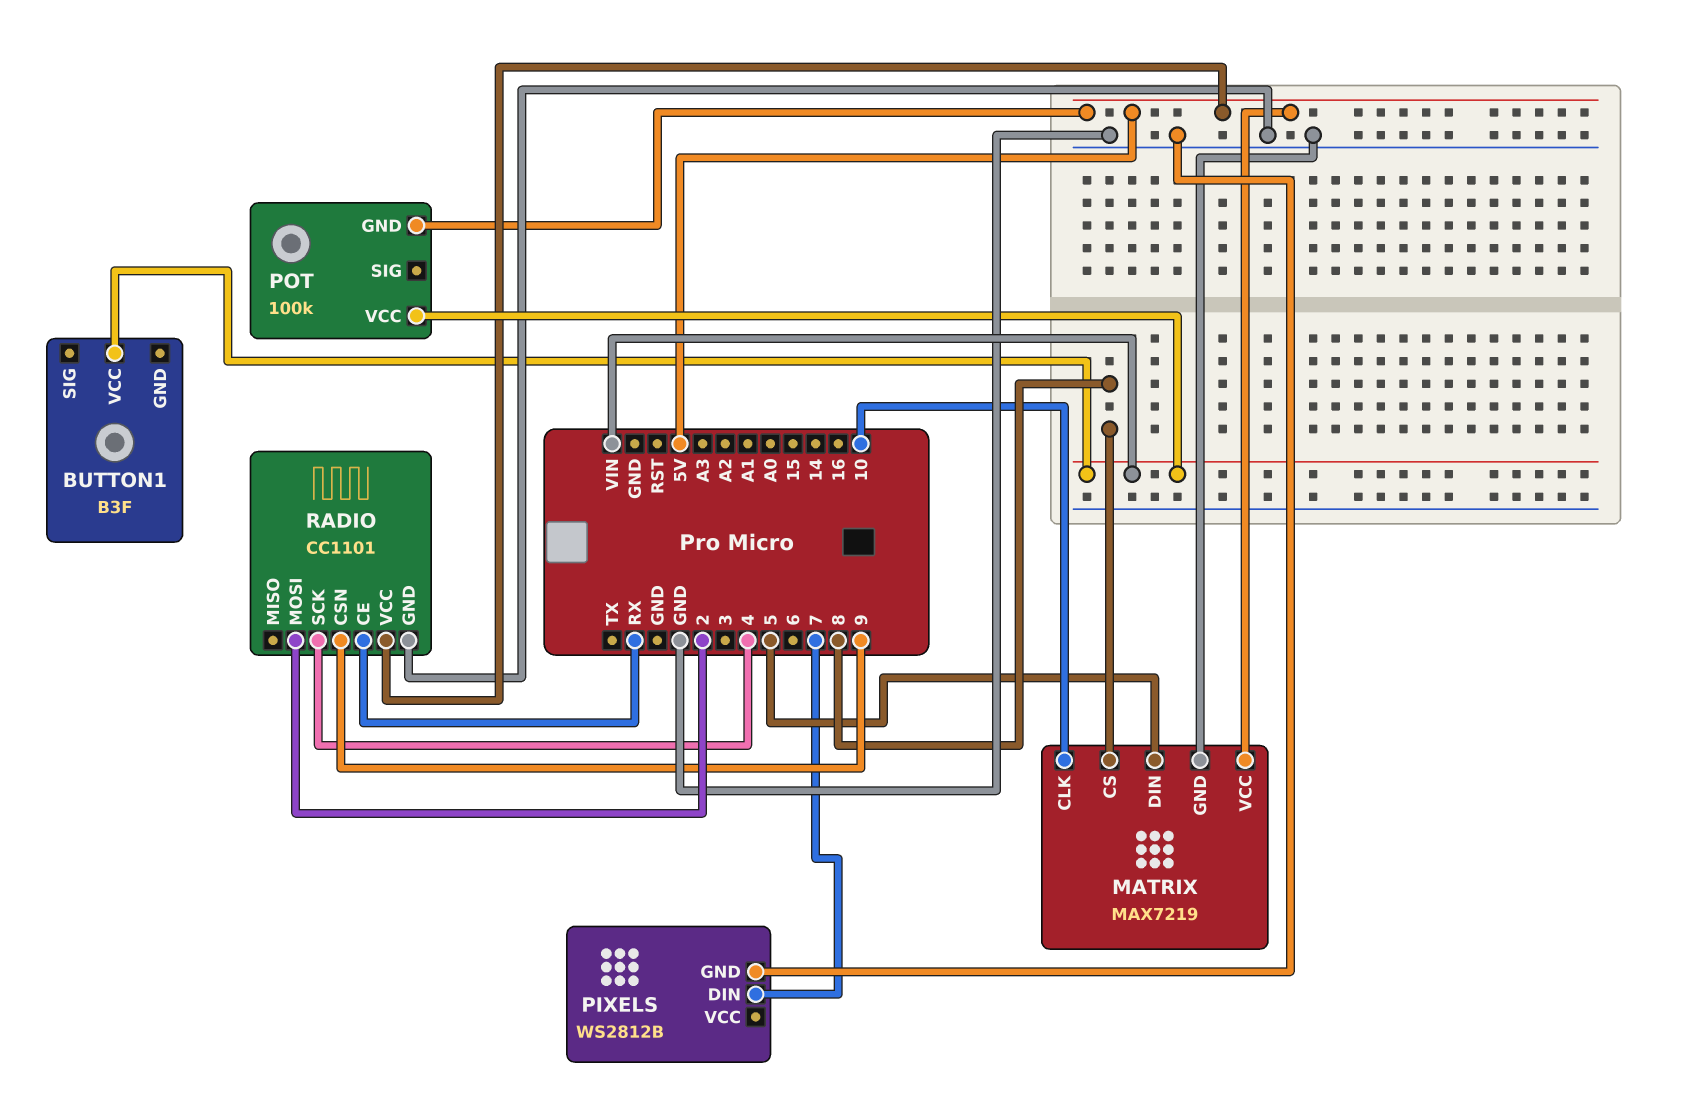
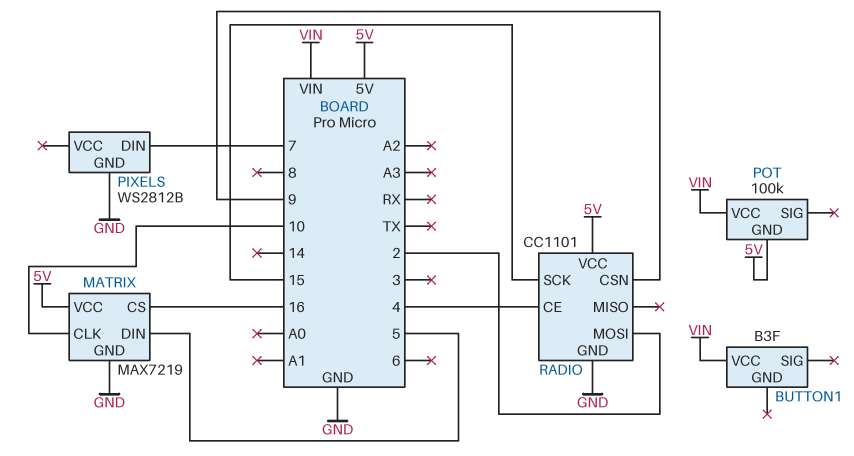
MATRIX pin CS: 8 -> 16
RADIO pin CE: RX -> 4
RADIO pin SCK: 4 -> 15

